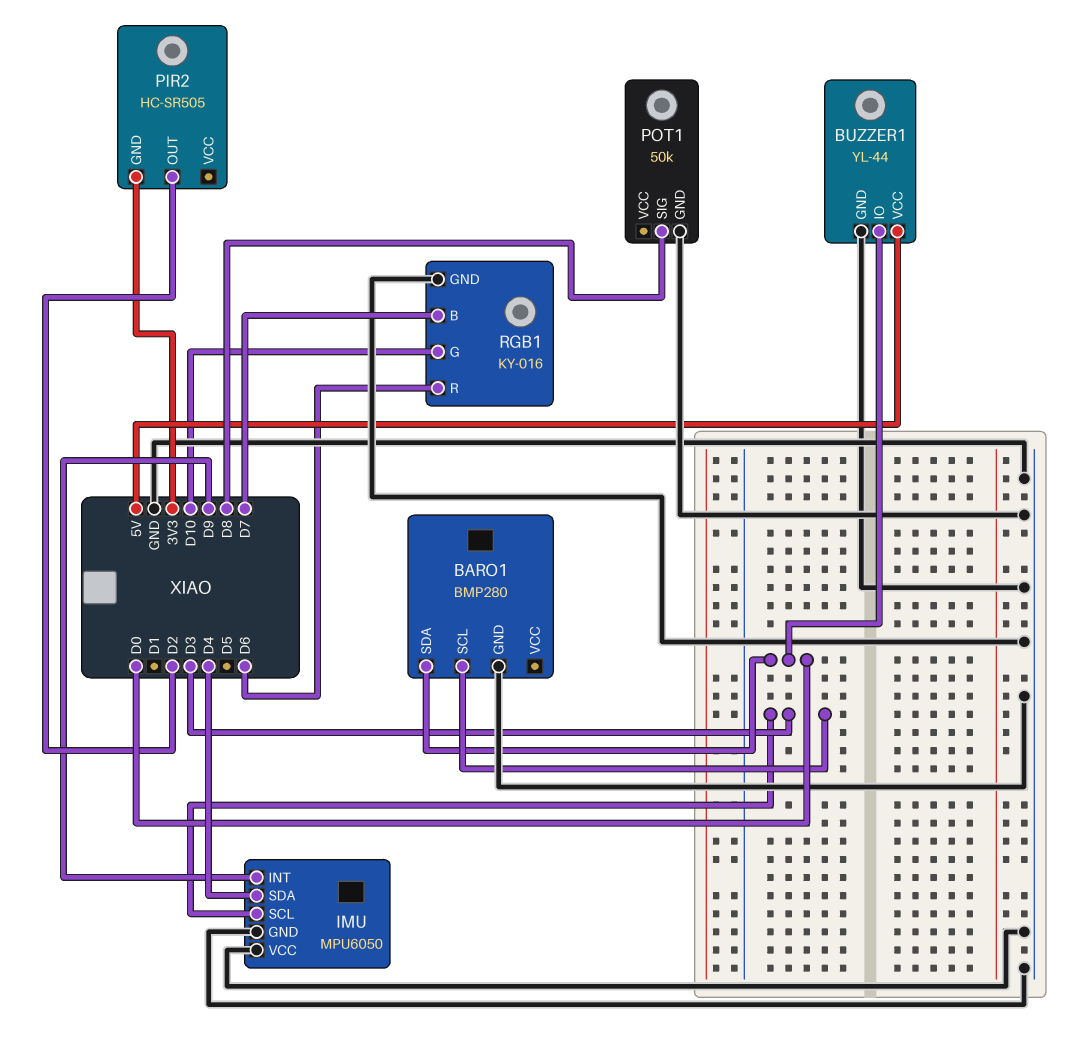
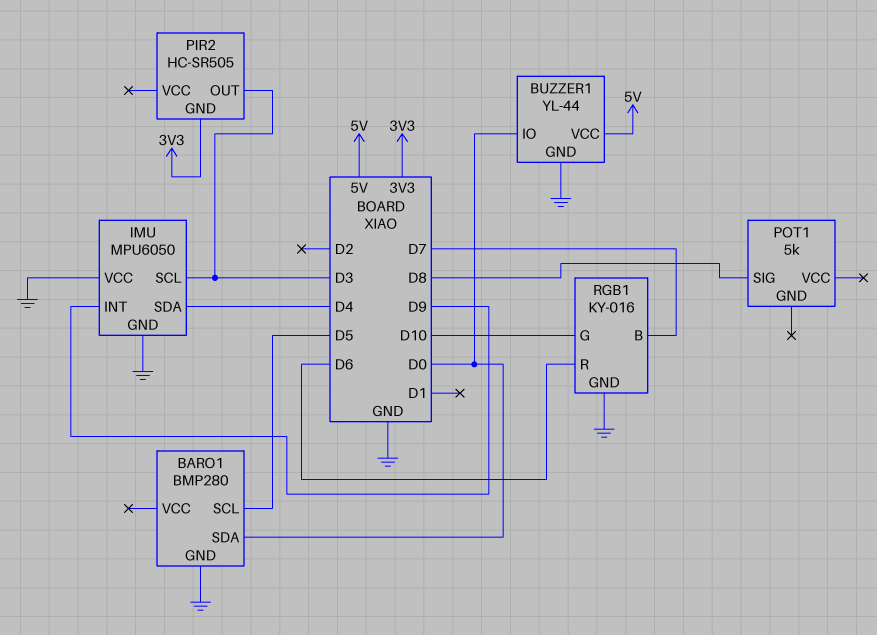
BARO1 pin SCL: D3 -> D5
PIR2 pin OUT: D2 -> D3
POT1: 50k -> 5k
POT1 pin GND: GND -> none

